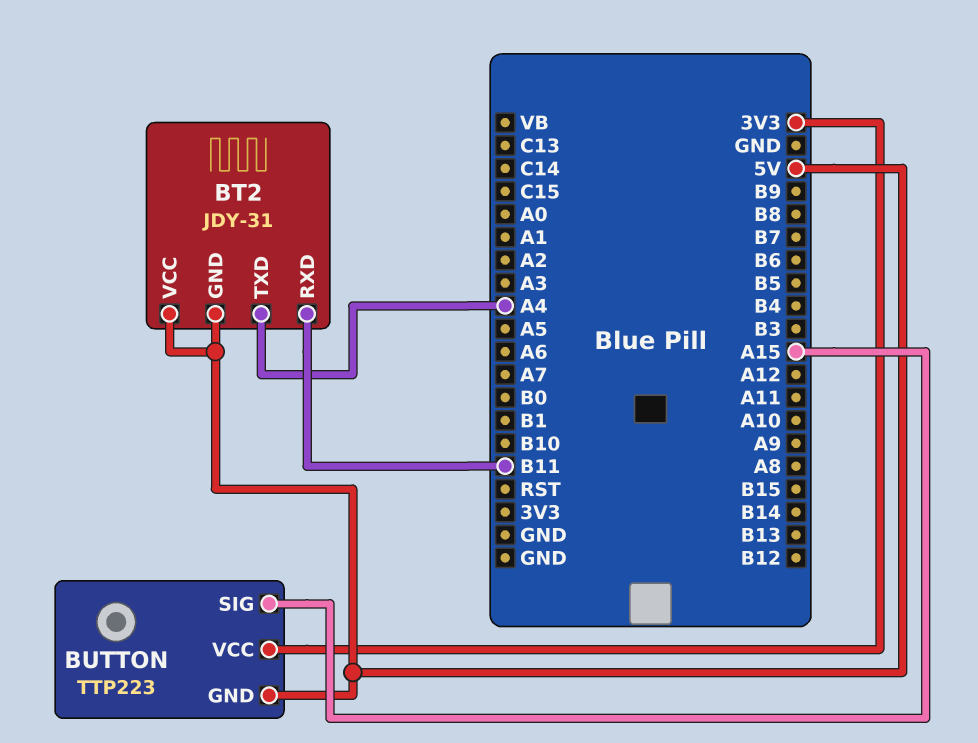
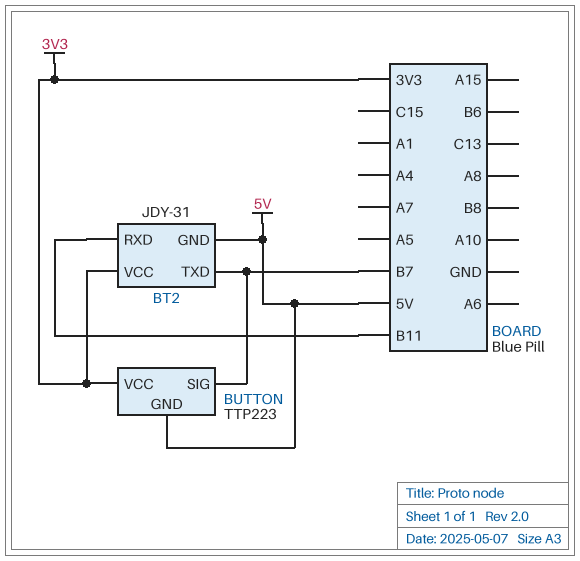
BT2 pin TXD: A4 -> B7
BT2 pin VCC: 5V -> 3V3
BUTTON pin SIG: A15 -> B7

